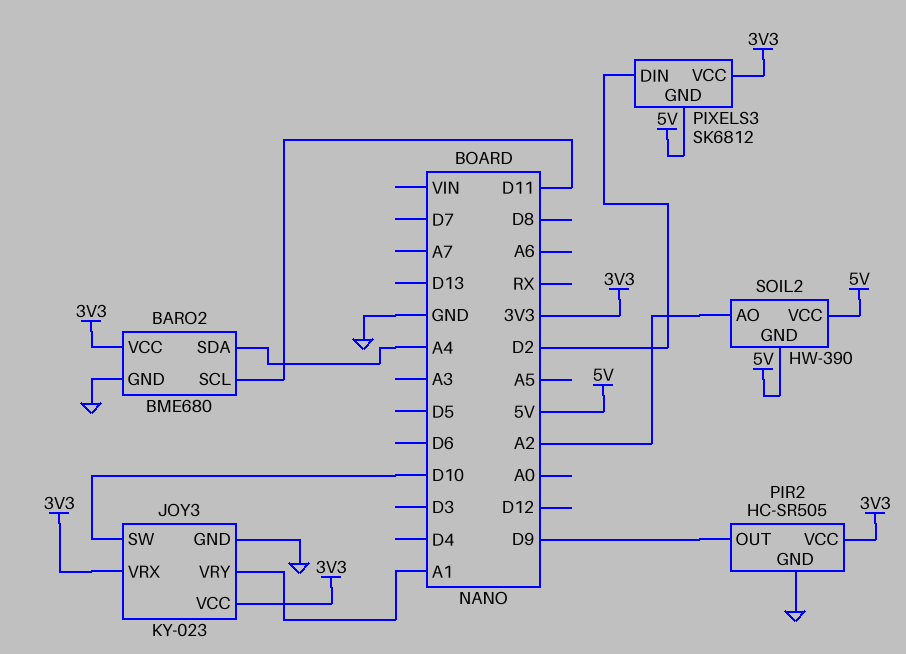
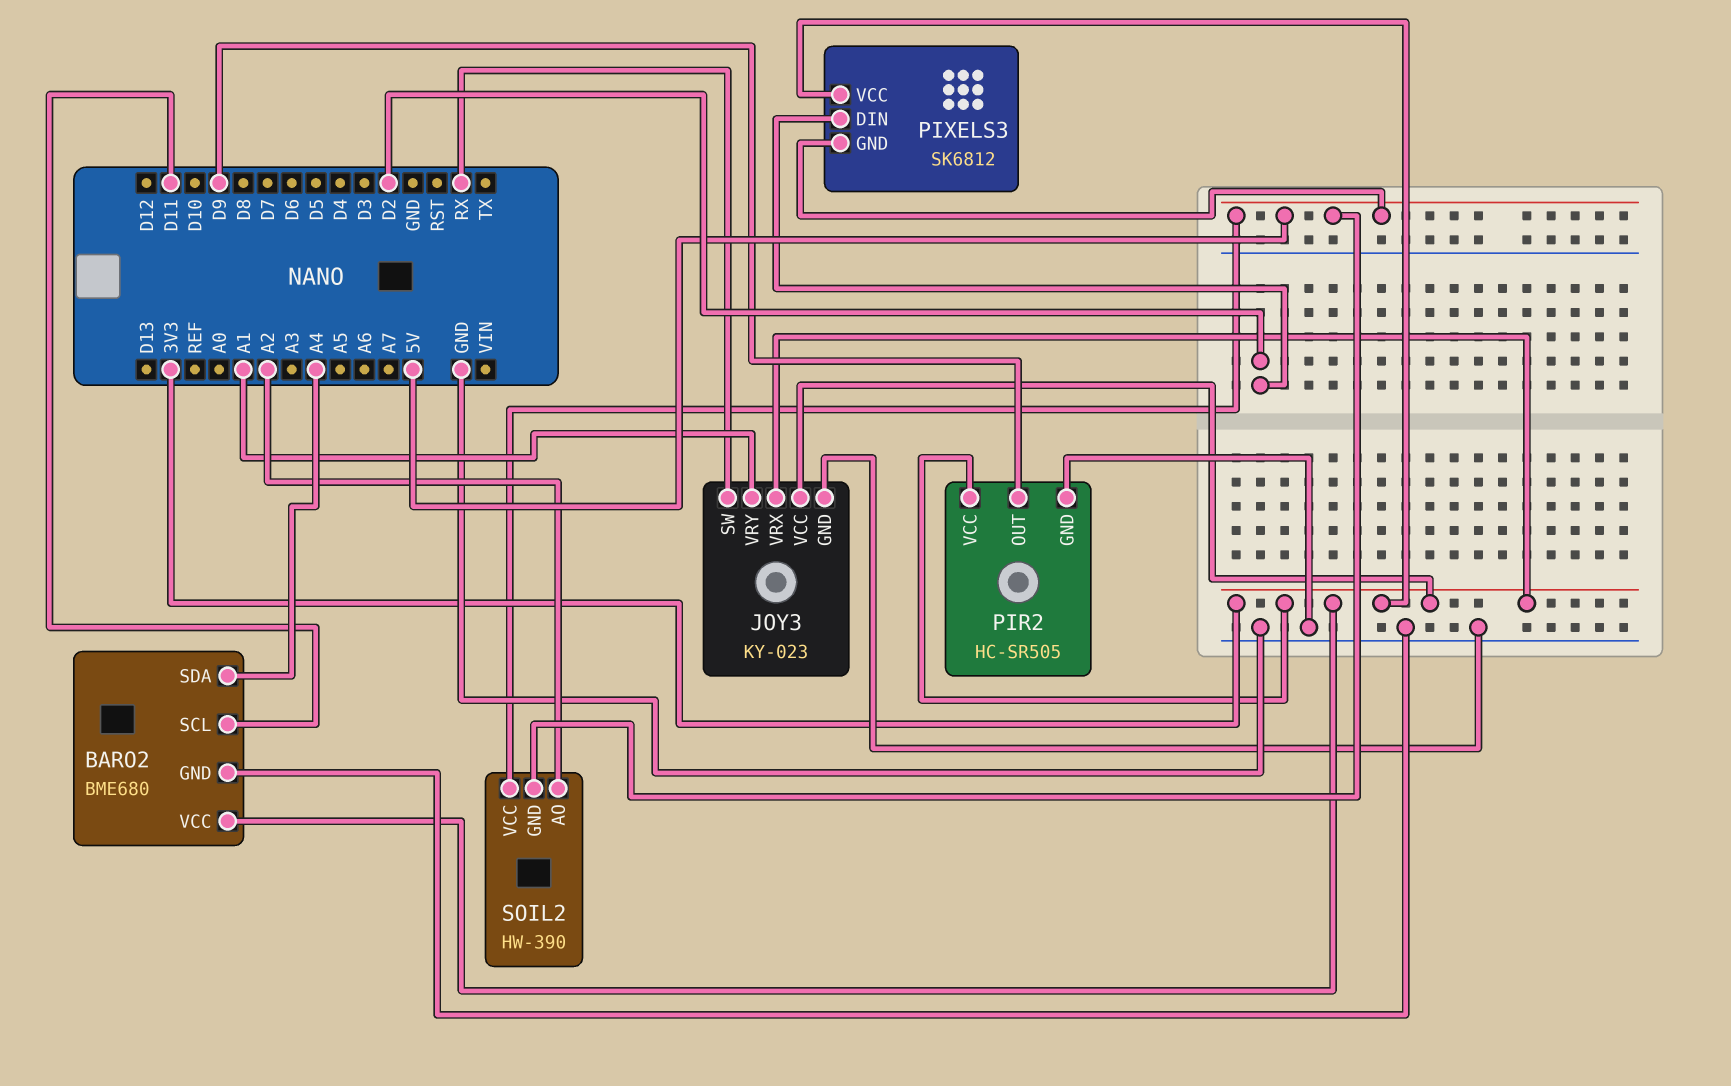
JOY3 pin SW: D10 -> RX

